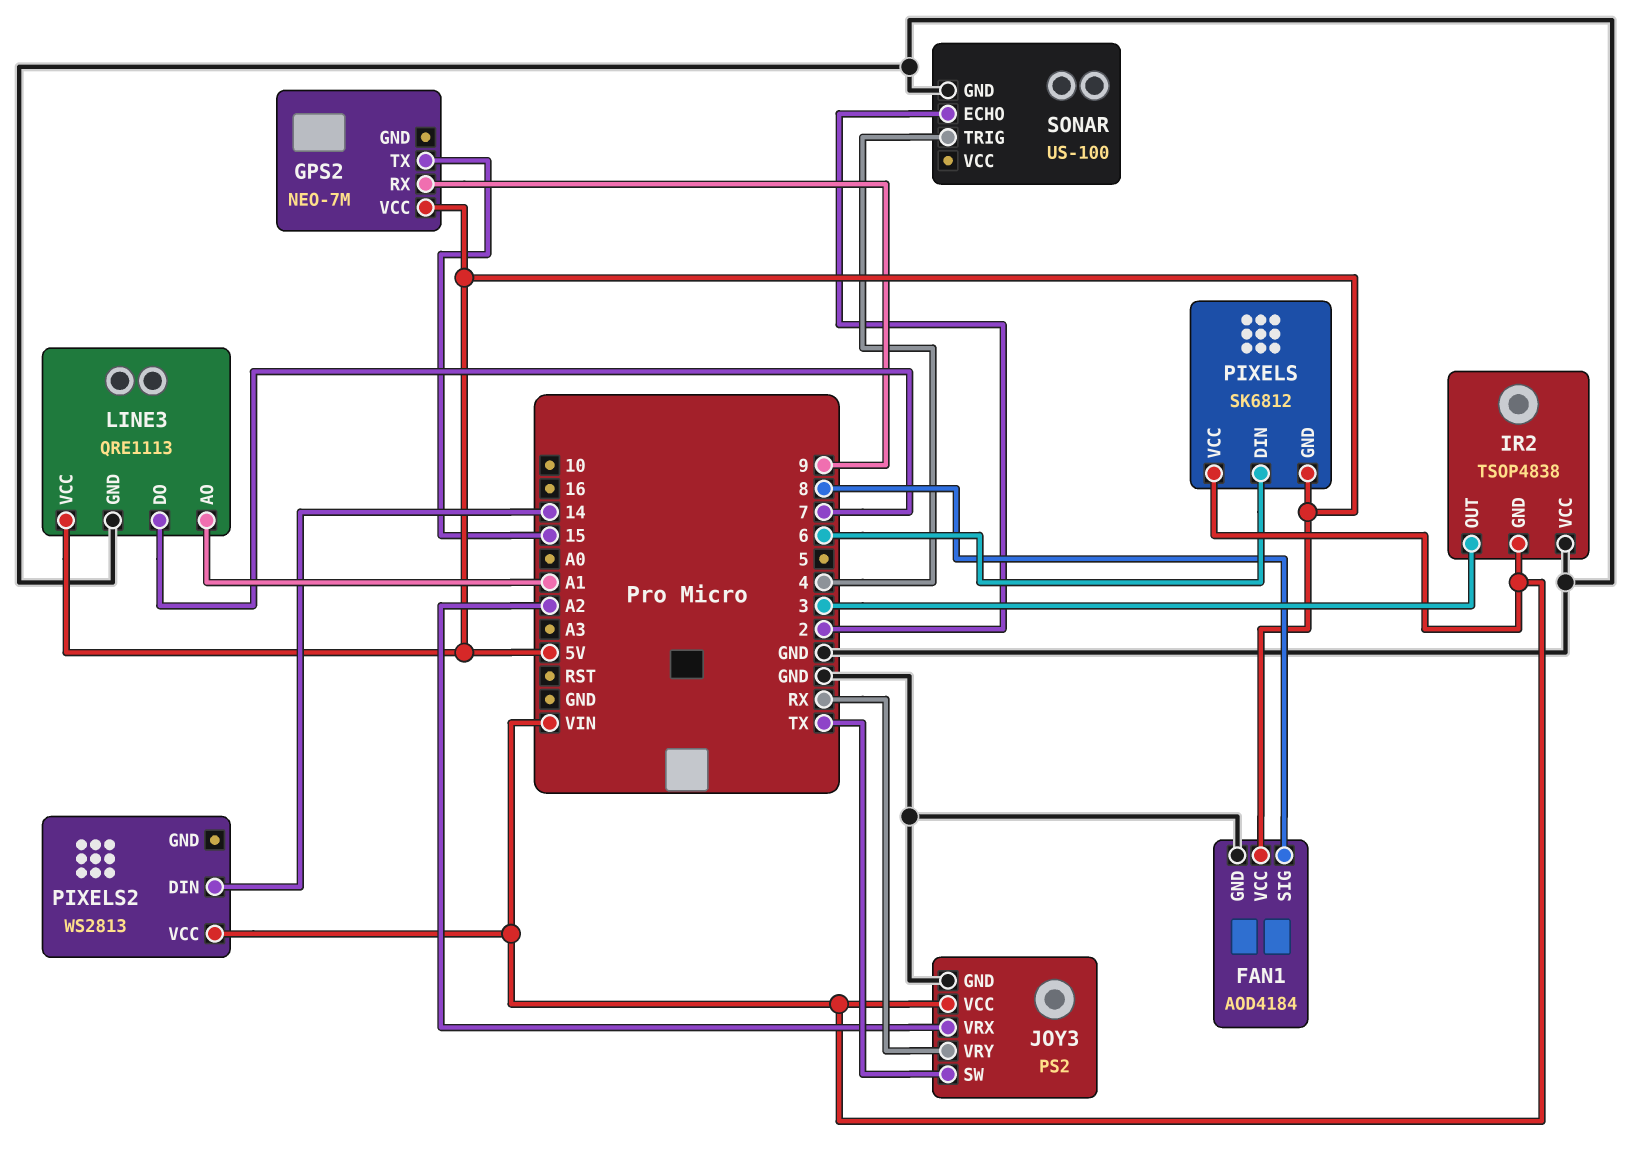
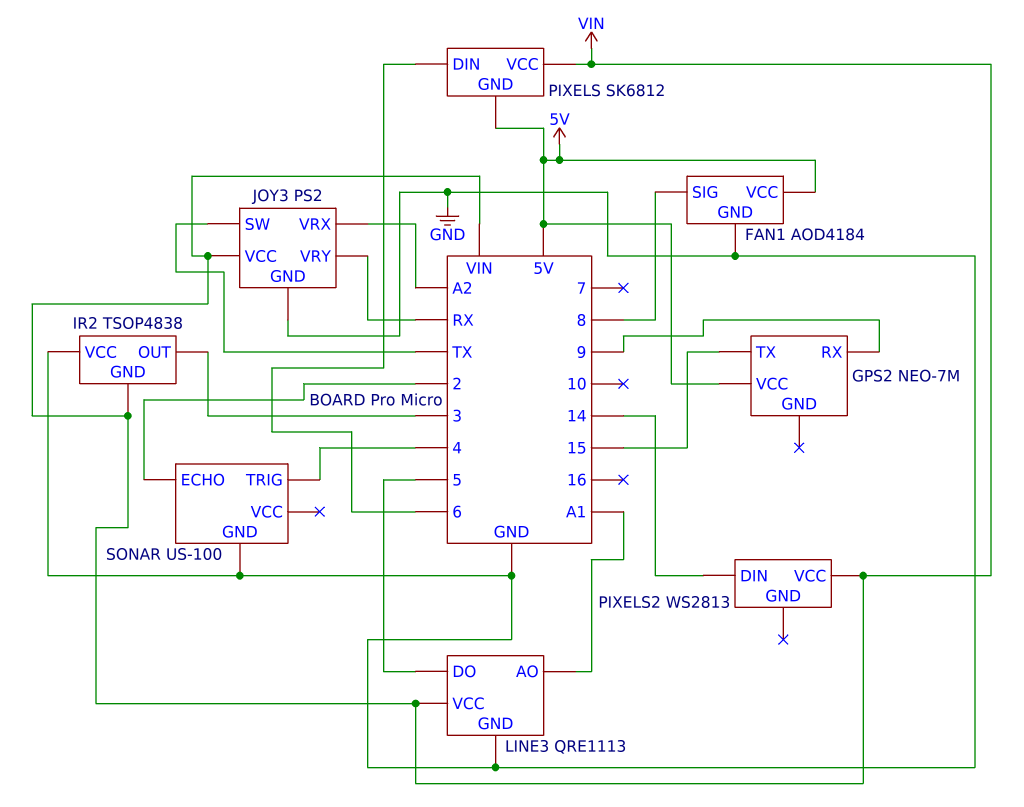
LINE3 pin DO: 7 -> 5
LINE3 pin VCC: 5V -> VIN

